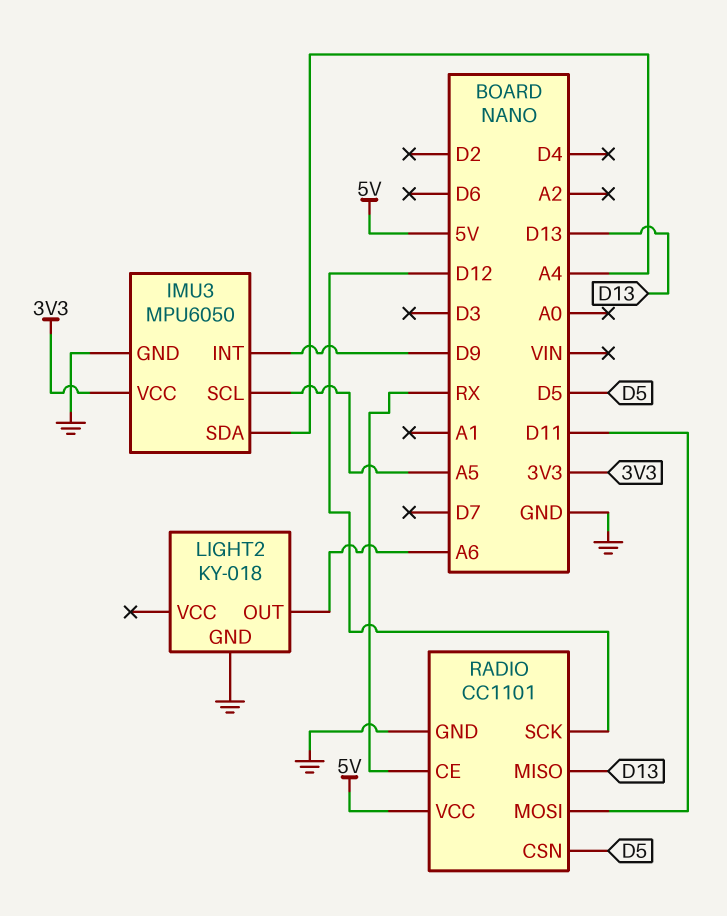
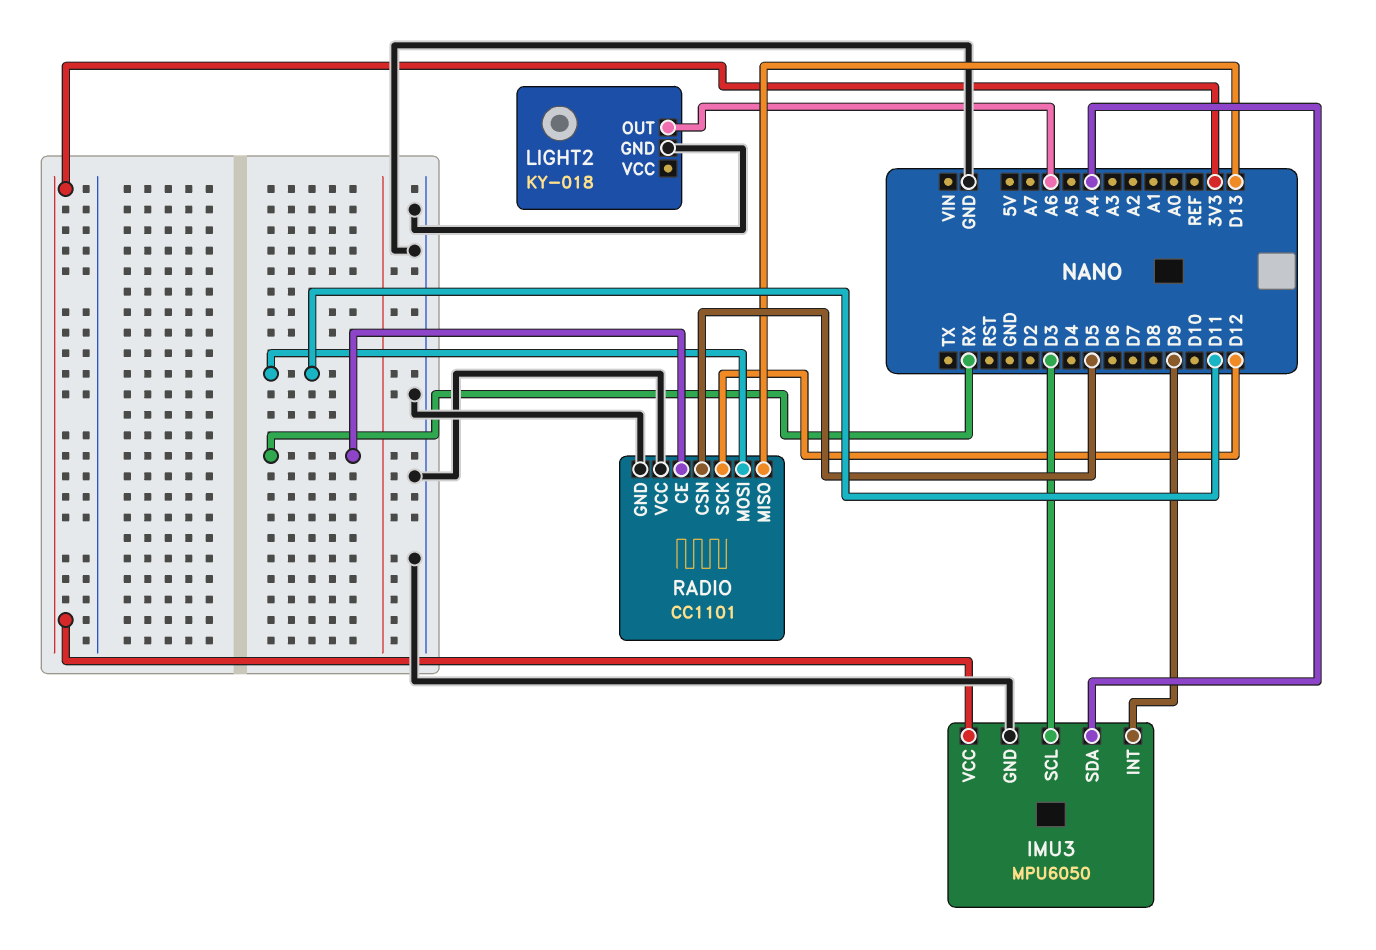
IMU3 pin SCL: A5 -> D3
RADIO pin VCC: 5V -> GND

